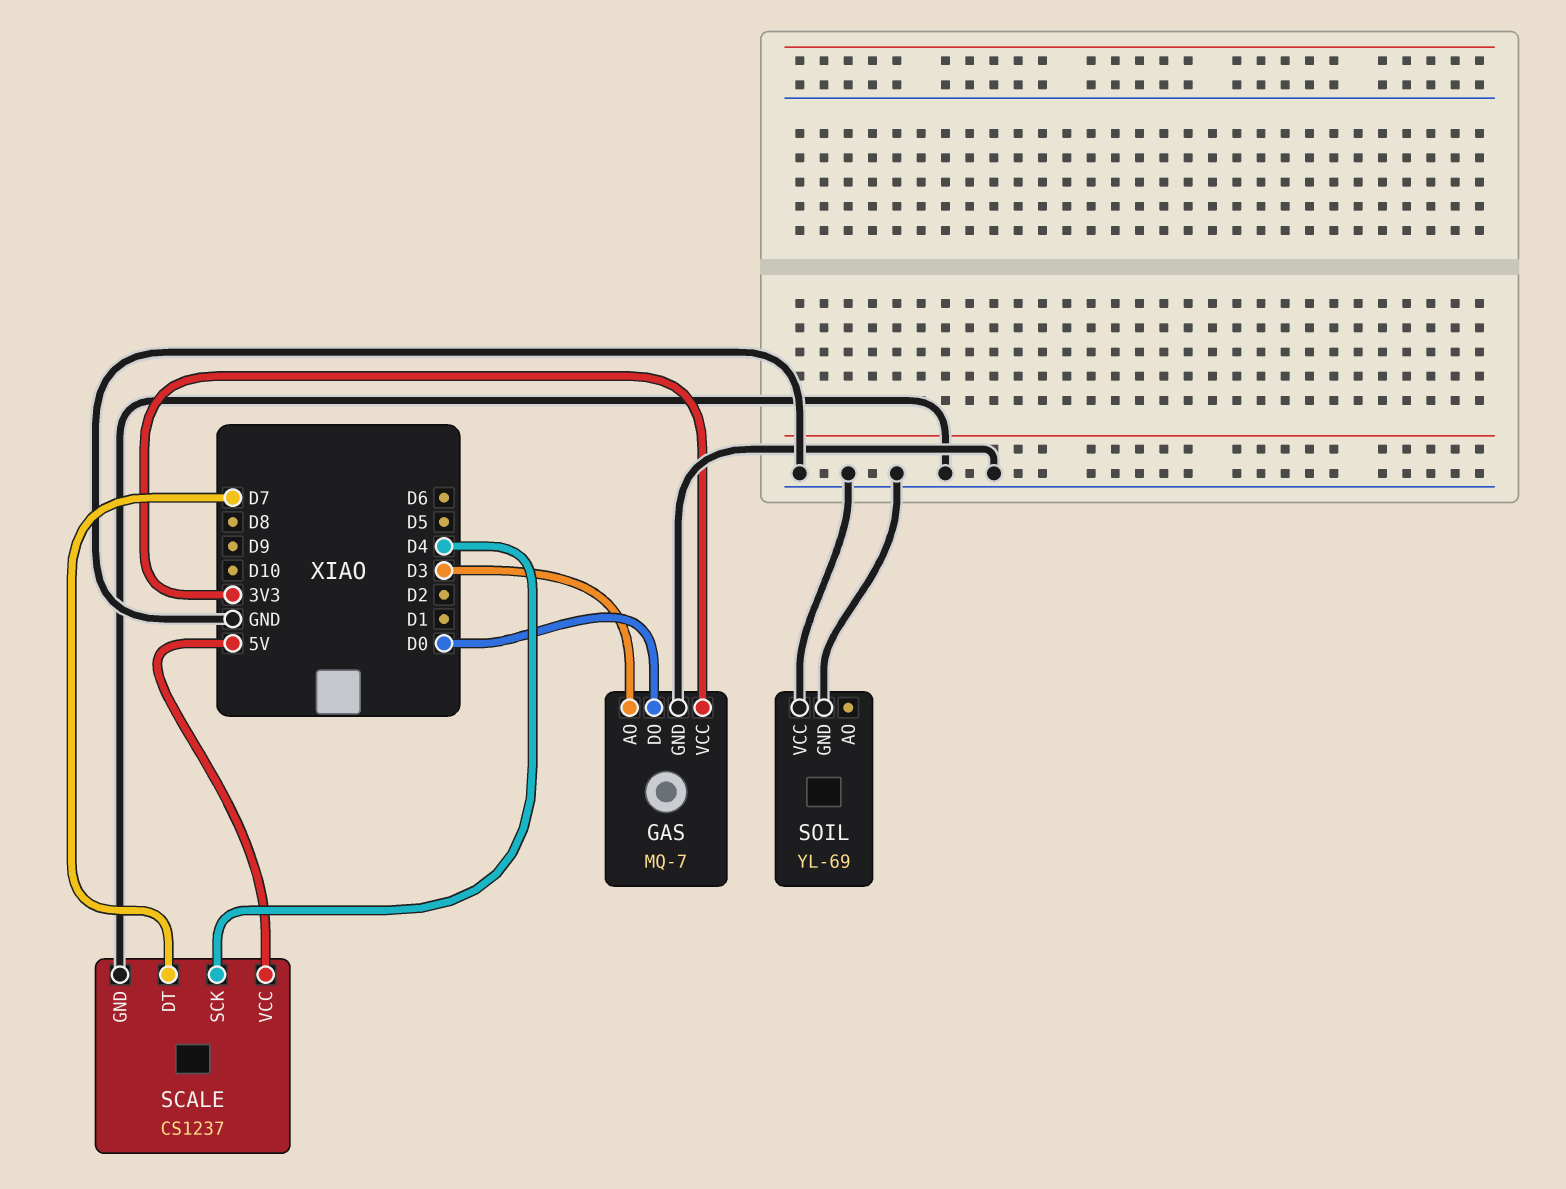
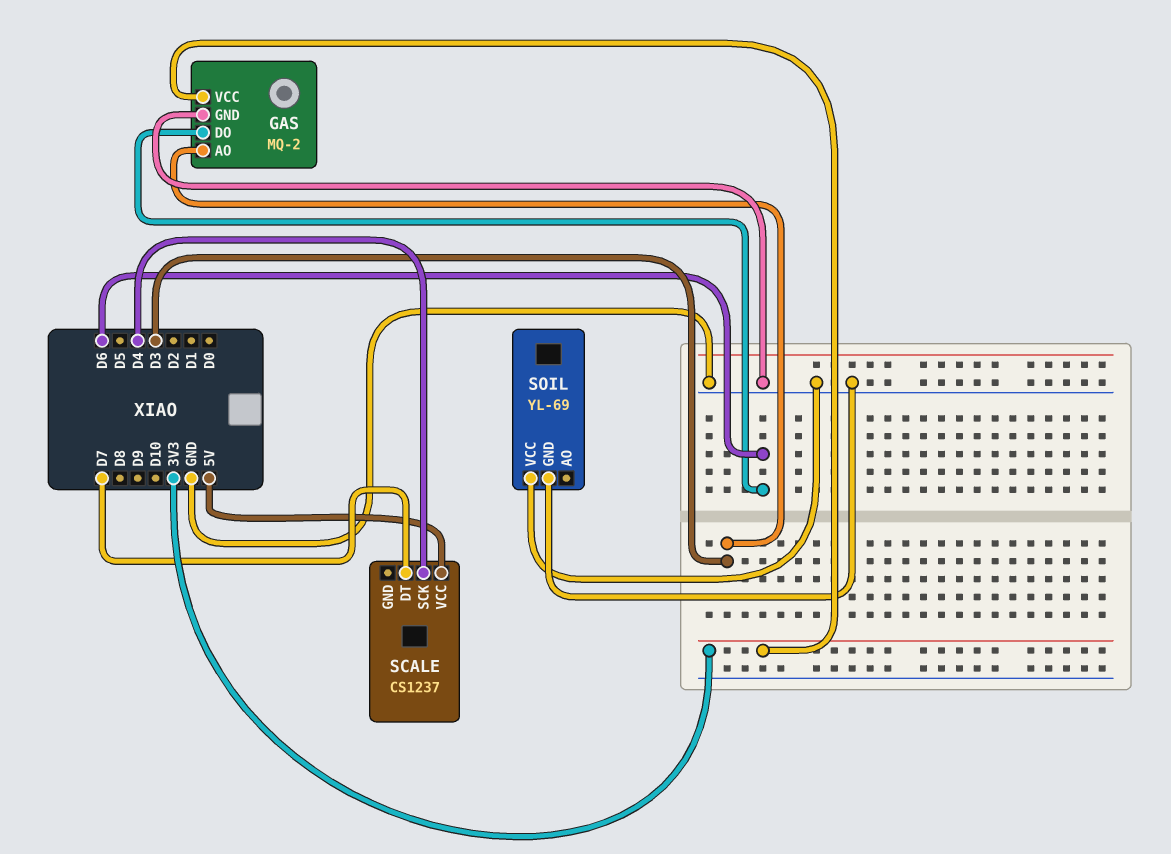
GAS: MQ-7 -> MQ-2
GAS pin DO: D0 -> D6
SCALE pin GND: GND -> none

